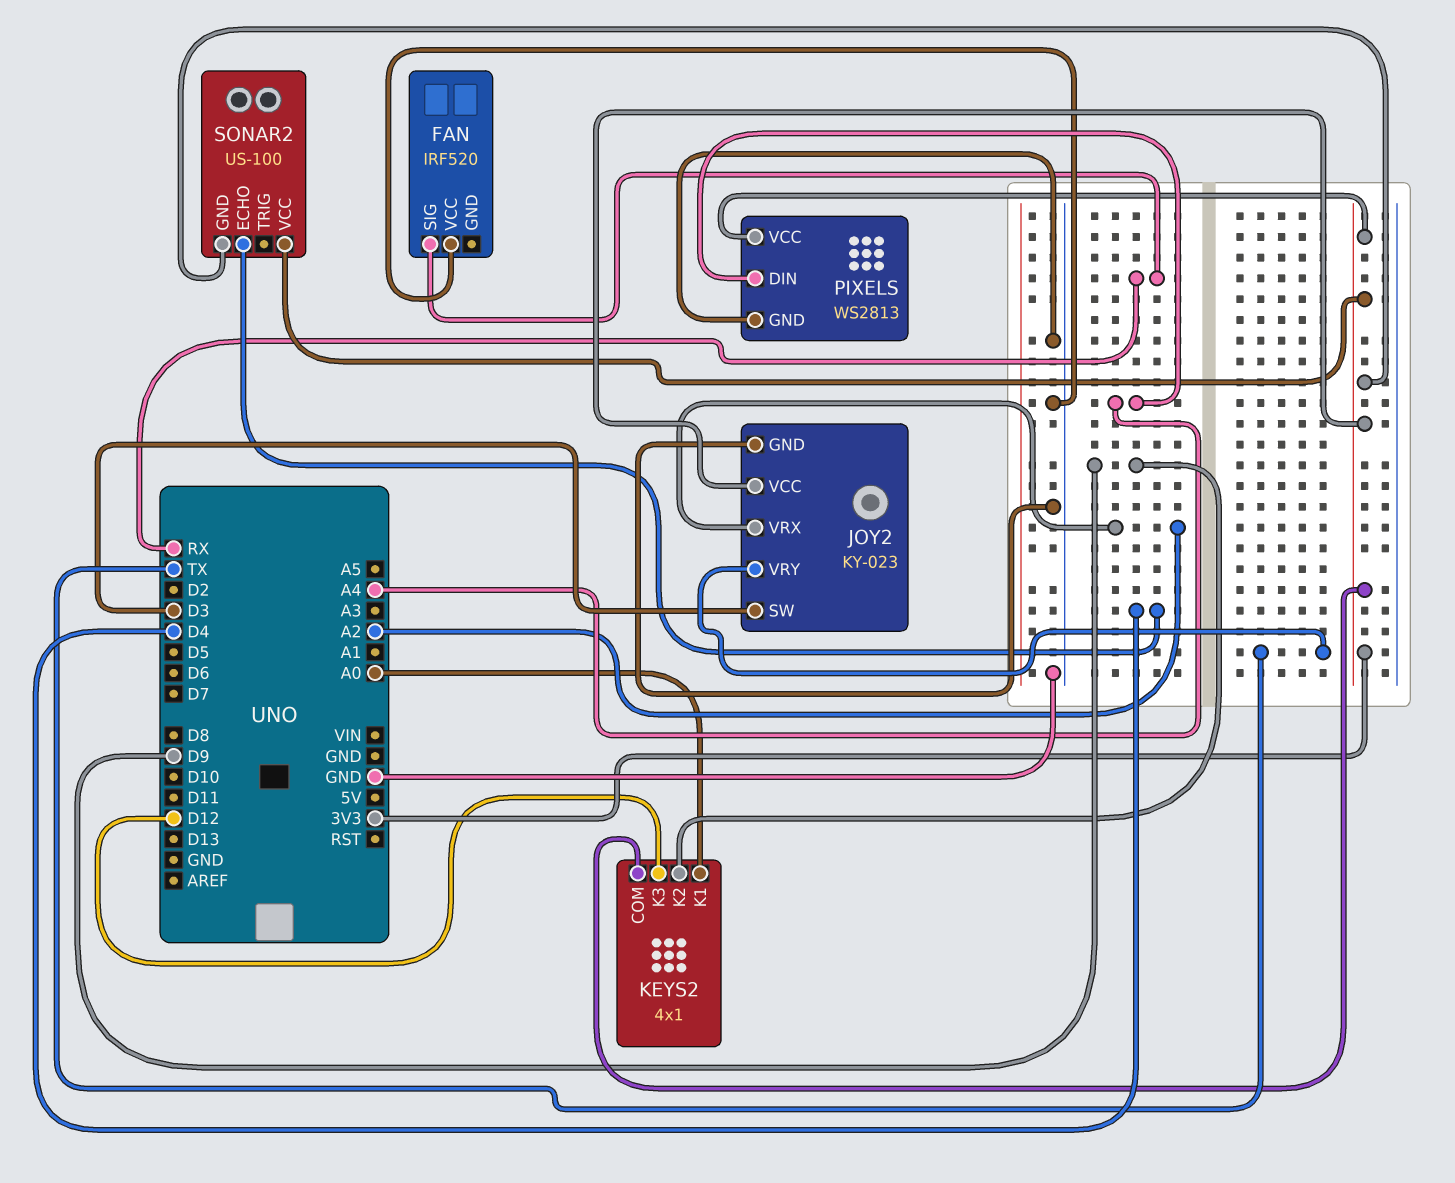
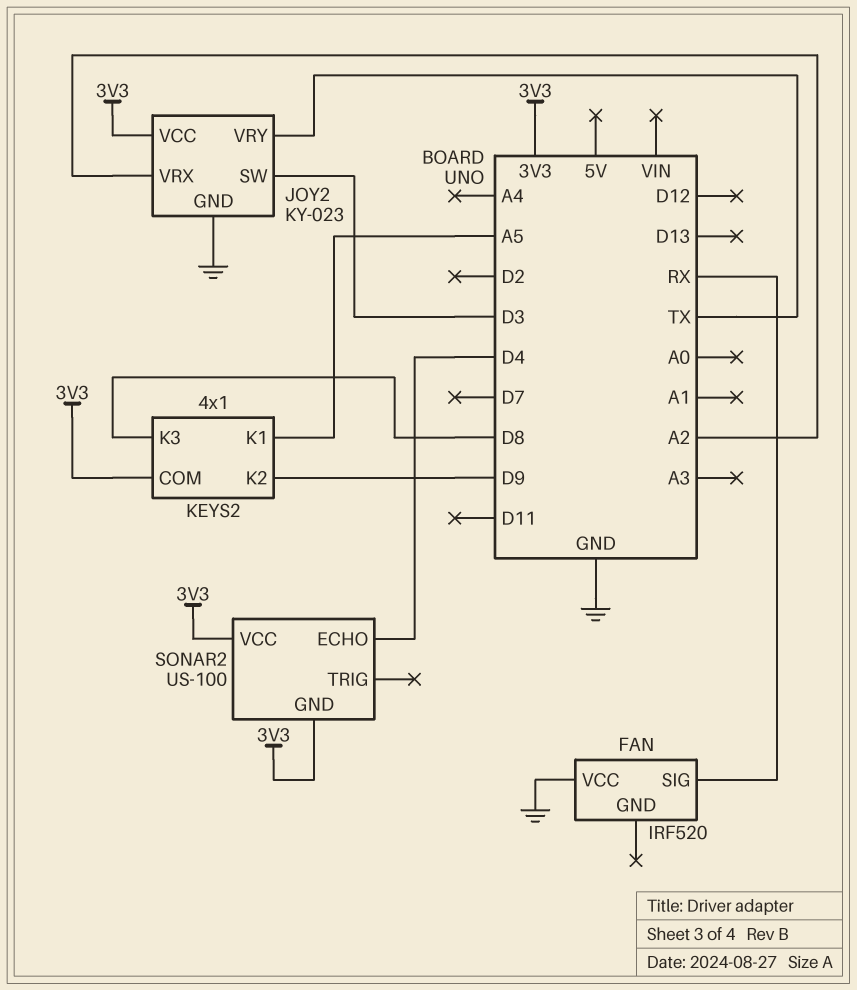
KEYS2 pin K1: A0 -> A5
KEYS2 pin K3: D12 -> D8
PIXELS: WS2813 -> none
PIXELS pin DIN: A4 -> none
PIXELS pin GND: GND -> none
PIXELS pin VCC: 3V3 -> none

